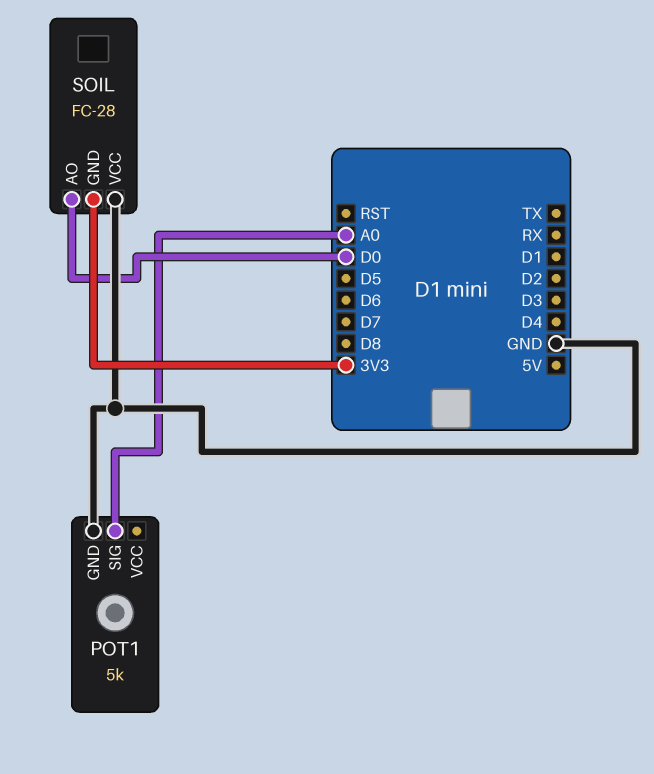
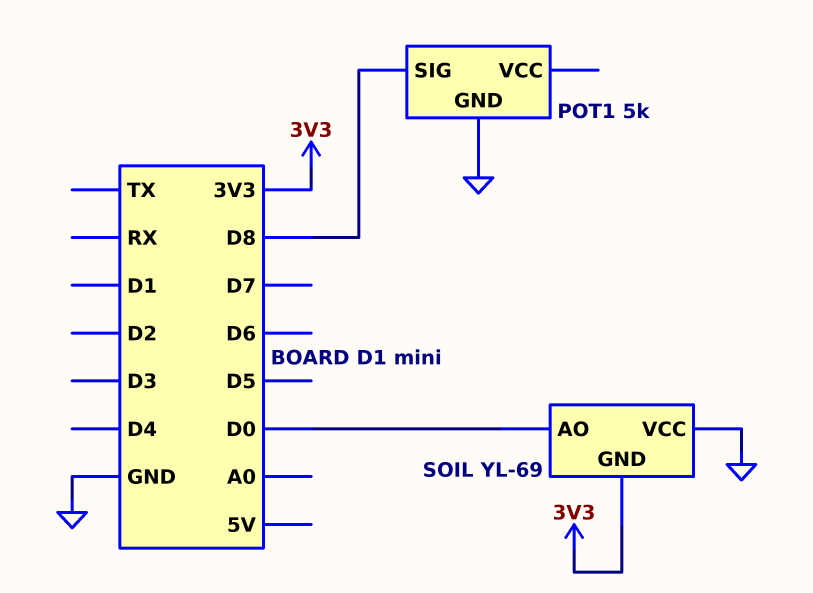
POT1 pin SIG: A0 -> D8
SOIL: FC-28 -> YL-69

